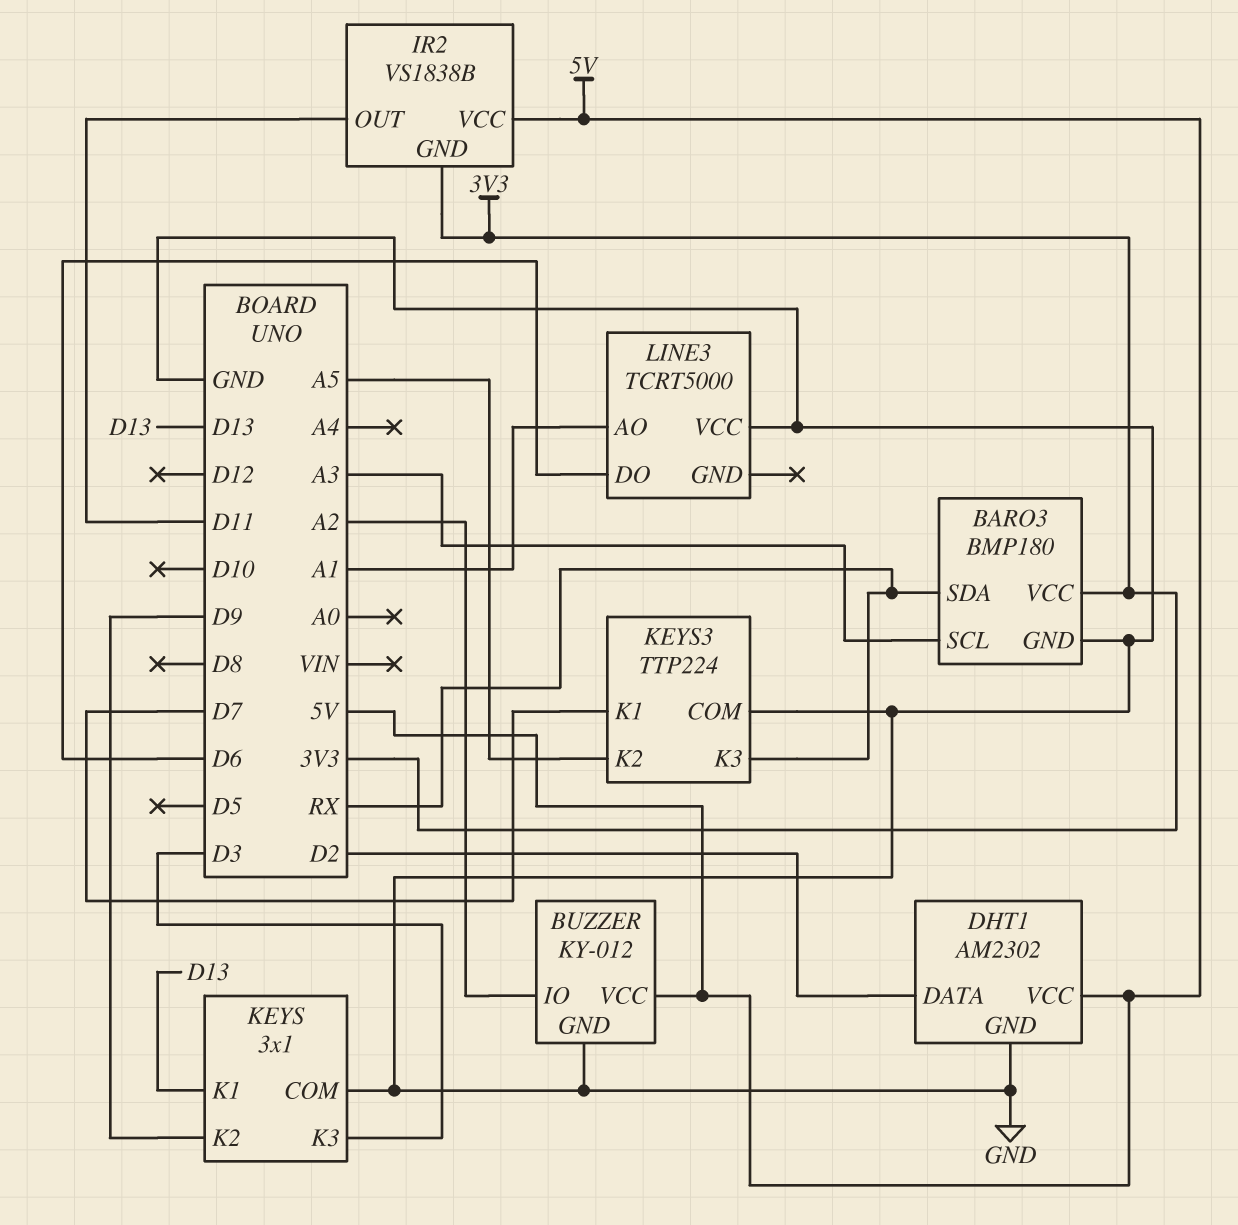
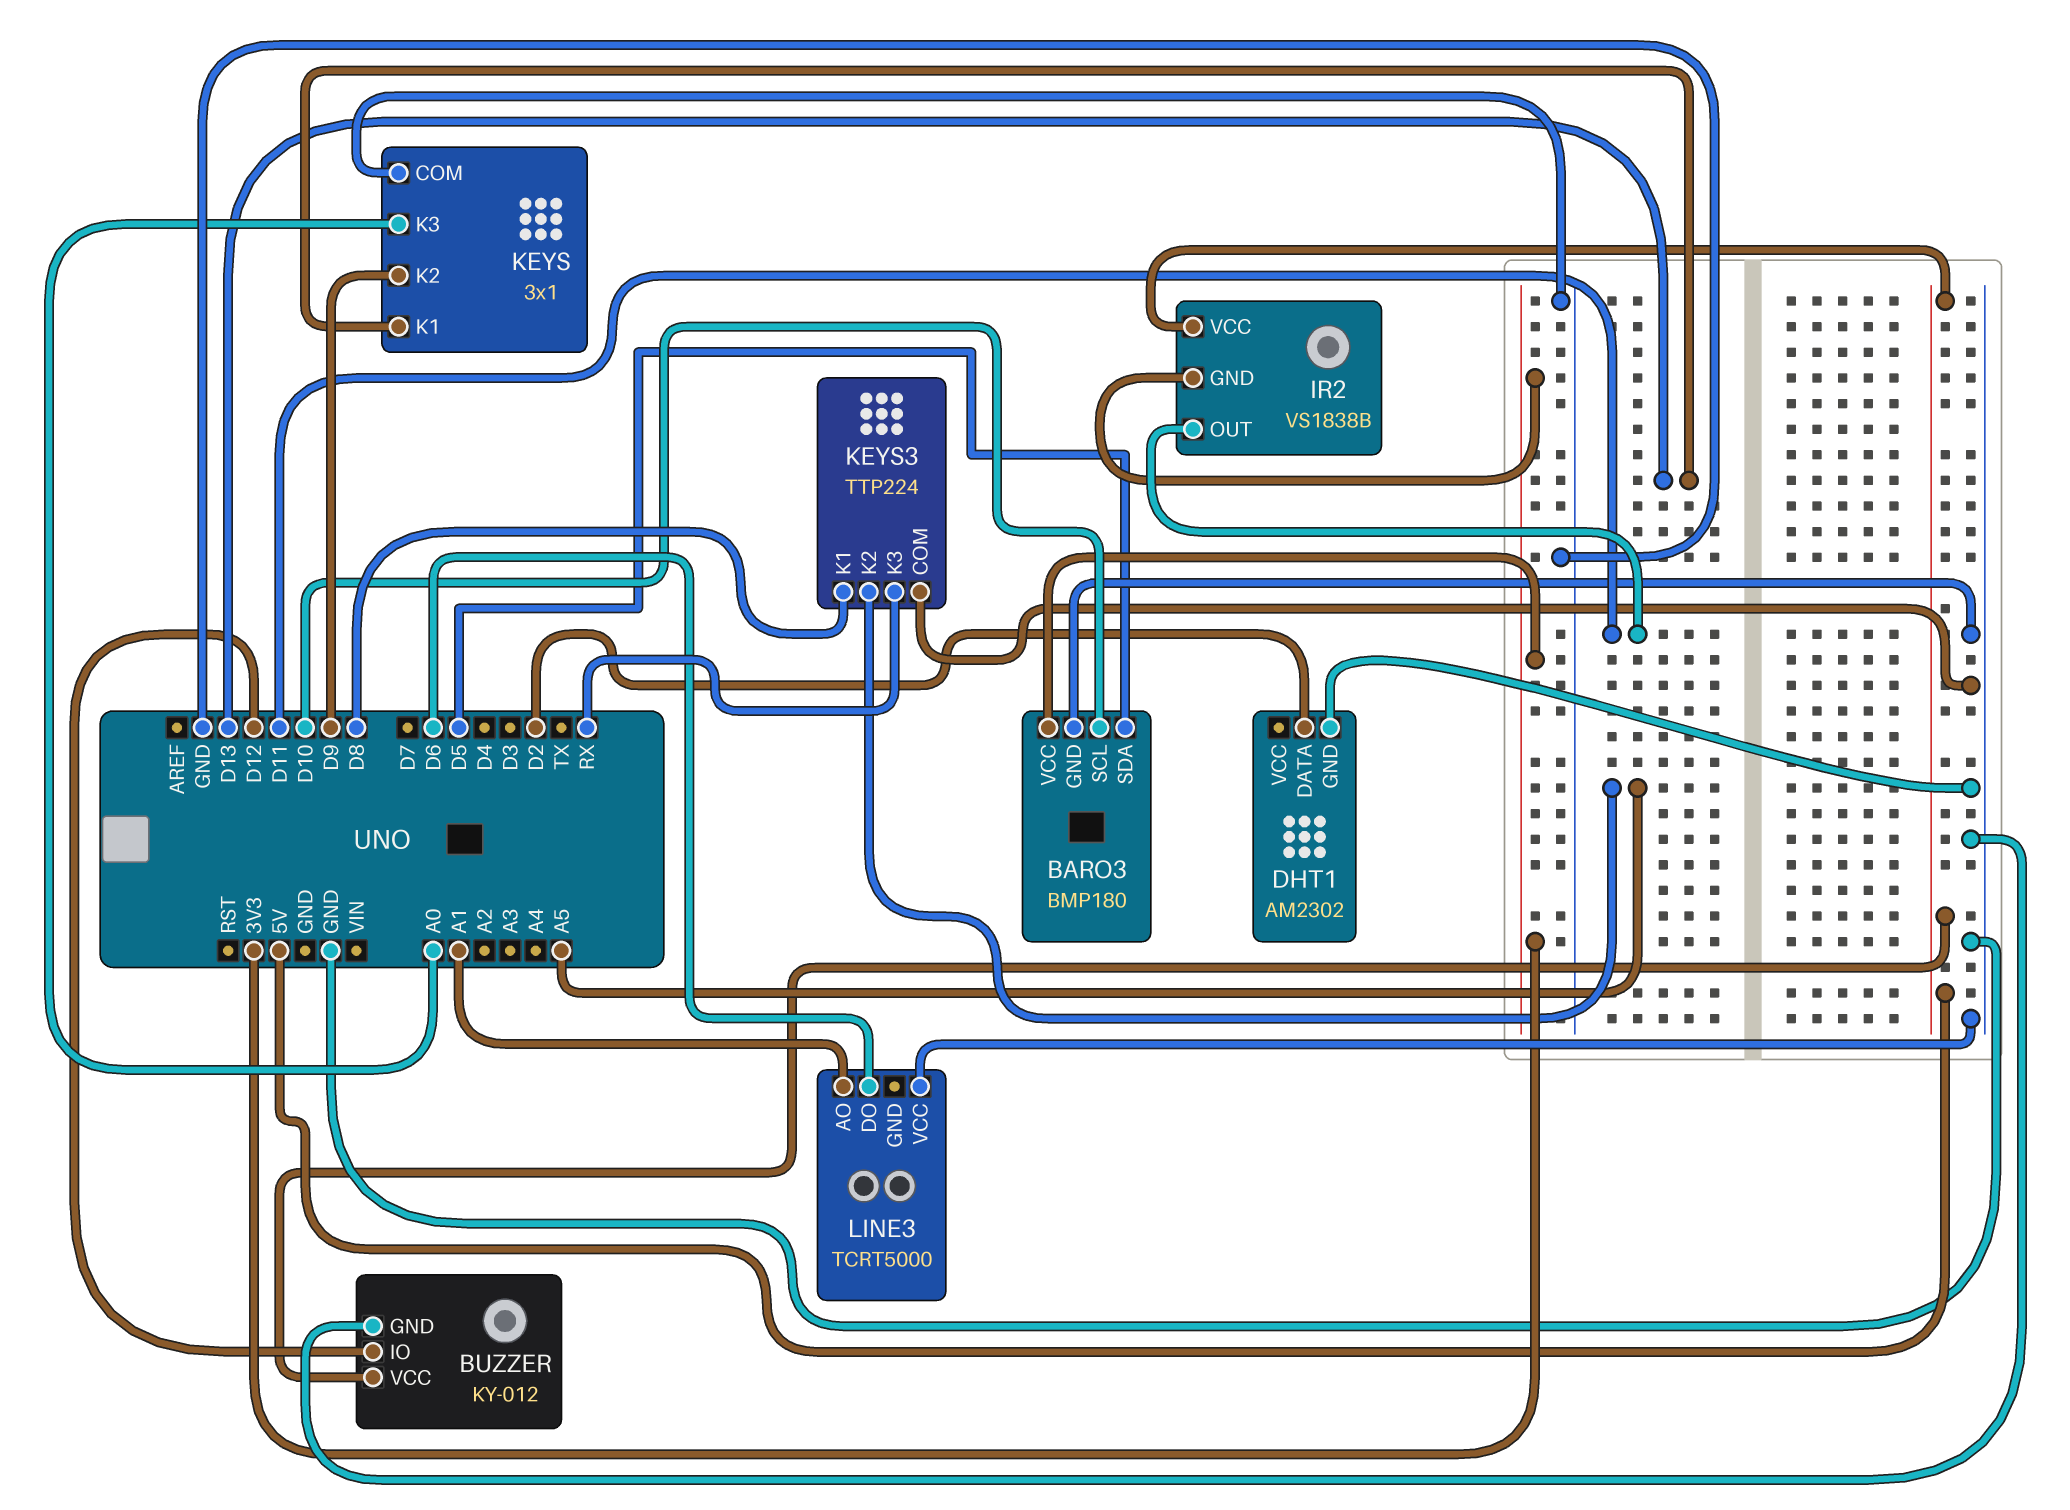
BARO3 pin SCL: A3 -> D10
BARO3 pin SDA: RX -> D5
BUZZER pin IO: A2 -> D12
DHT1 pin VCC: 5V -> none
KEYS pin K3: D3 -> A0
KEYS3 pin K1: D7 -> D8

